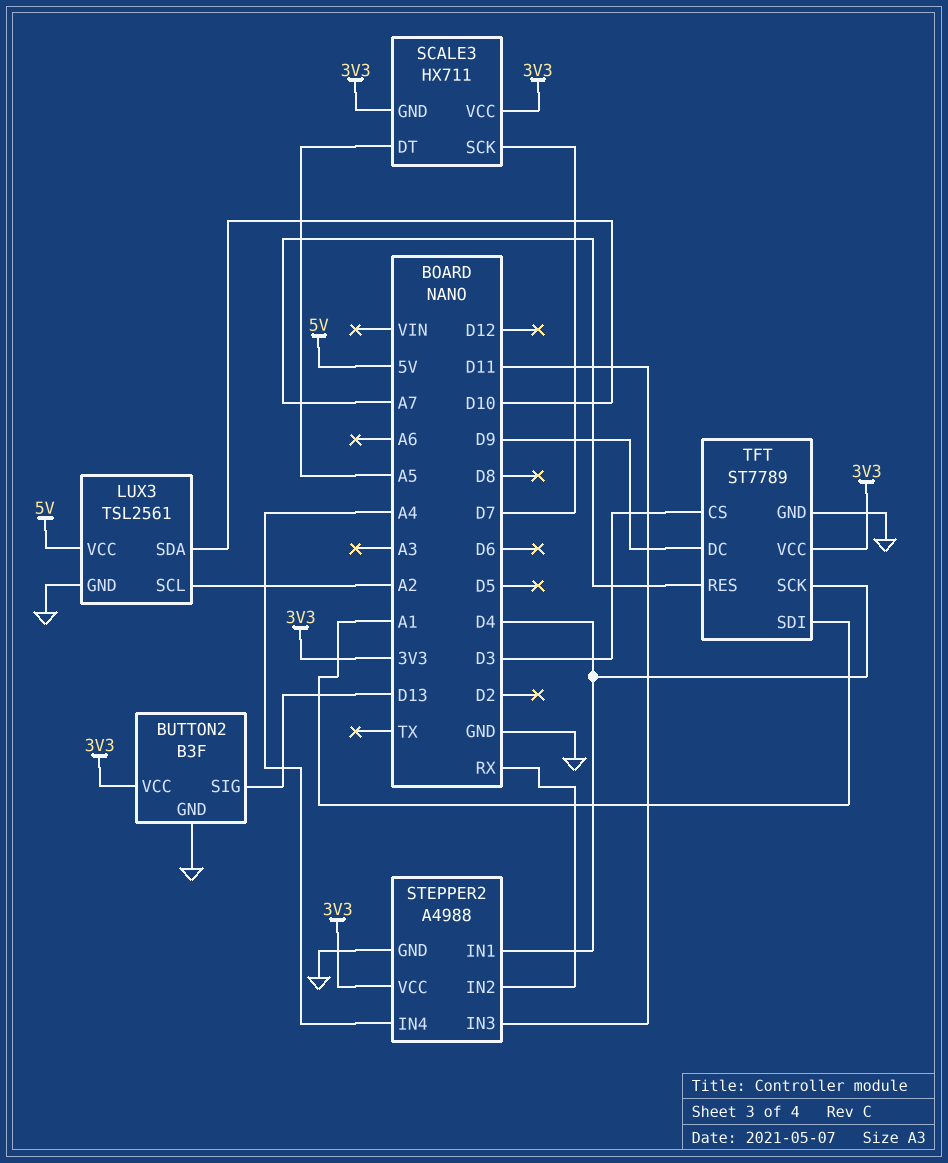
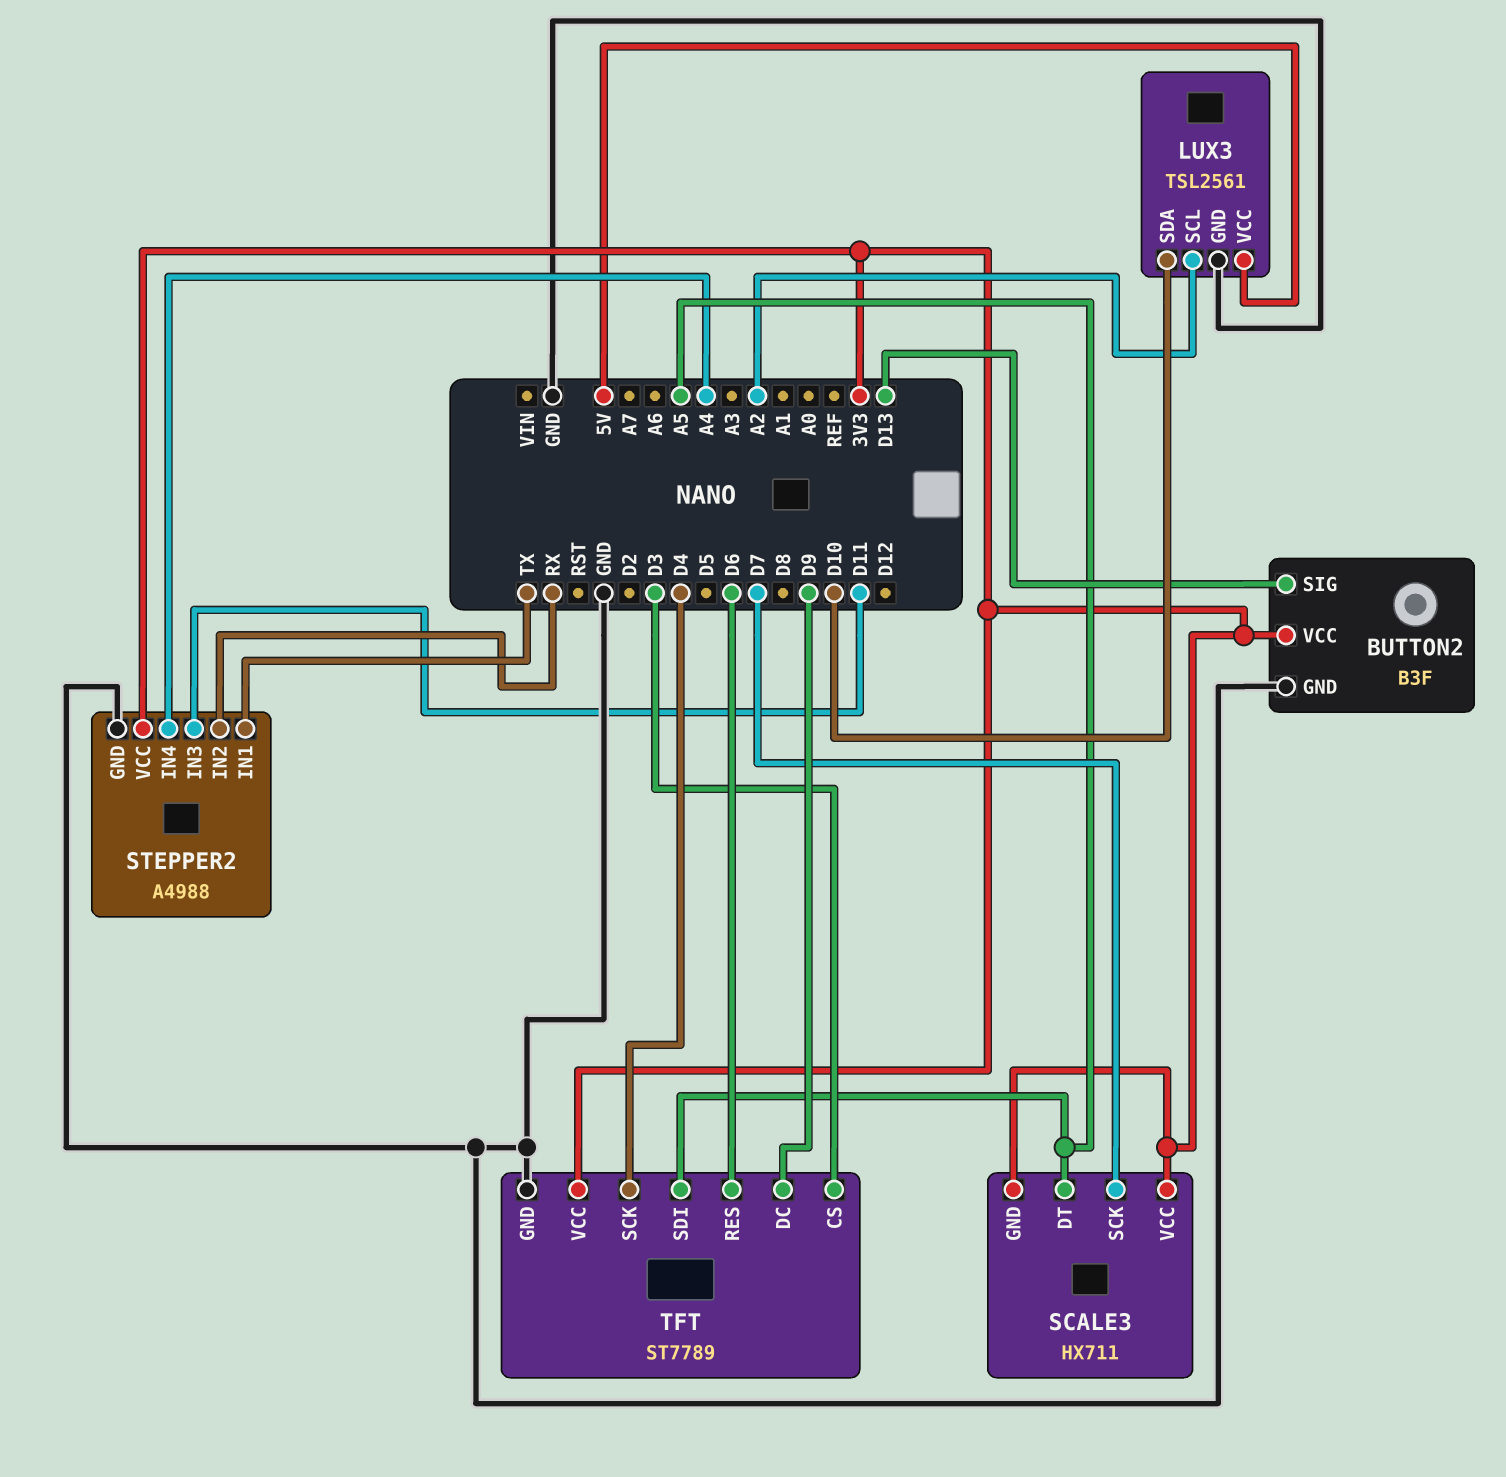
STEPPER2 pin IN1: D4 -> TX
TFT pin RES: A7 -> D6
TFT pin SDI: A1 -> A5

